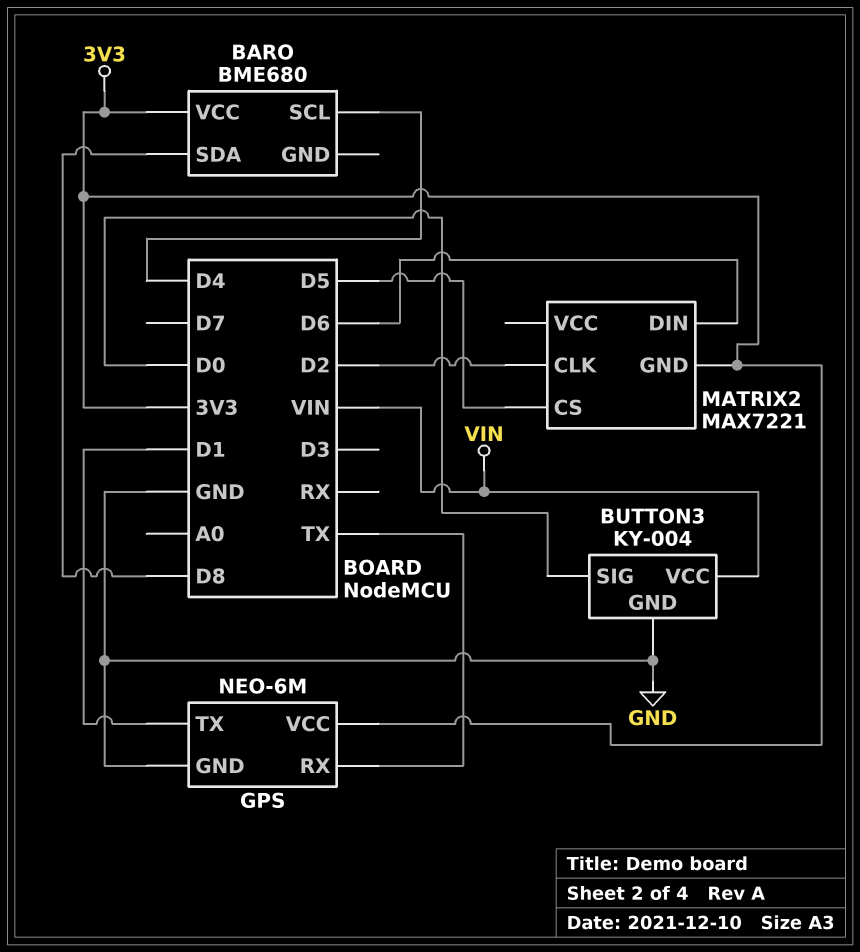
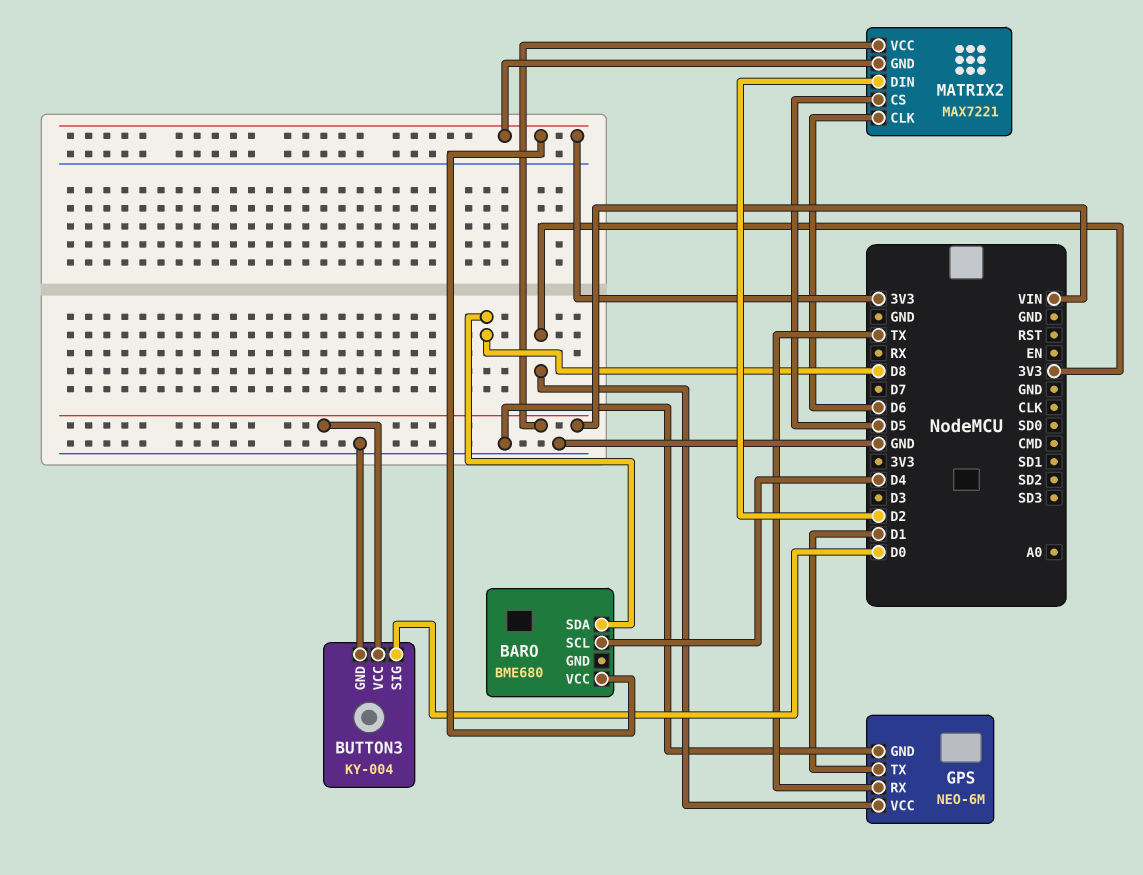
MATRIX2 pin CLK: D2 -> D6
MATRIX2 pin DIN: D6 -> D2
MATRIX2 pin VCC: none -> VIN

